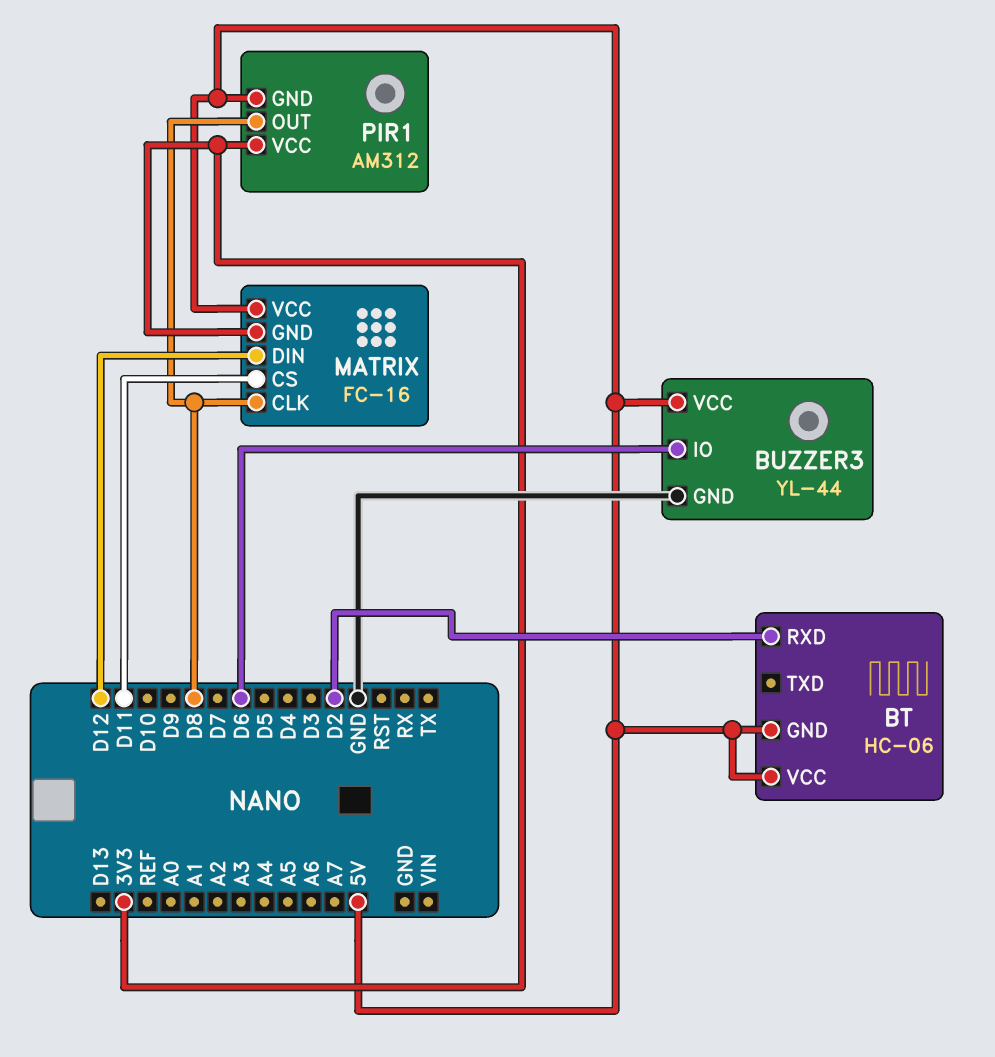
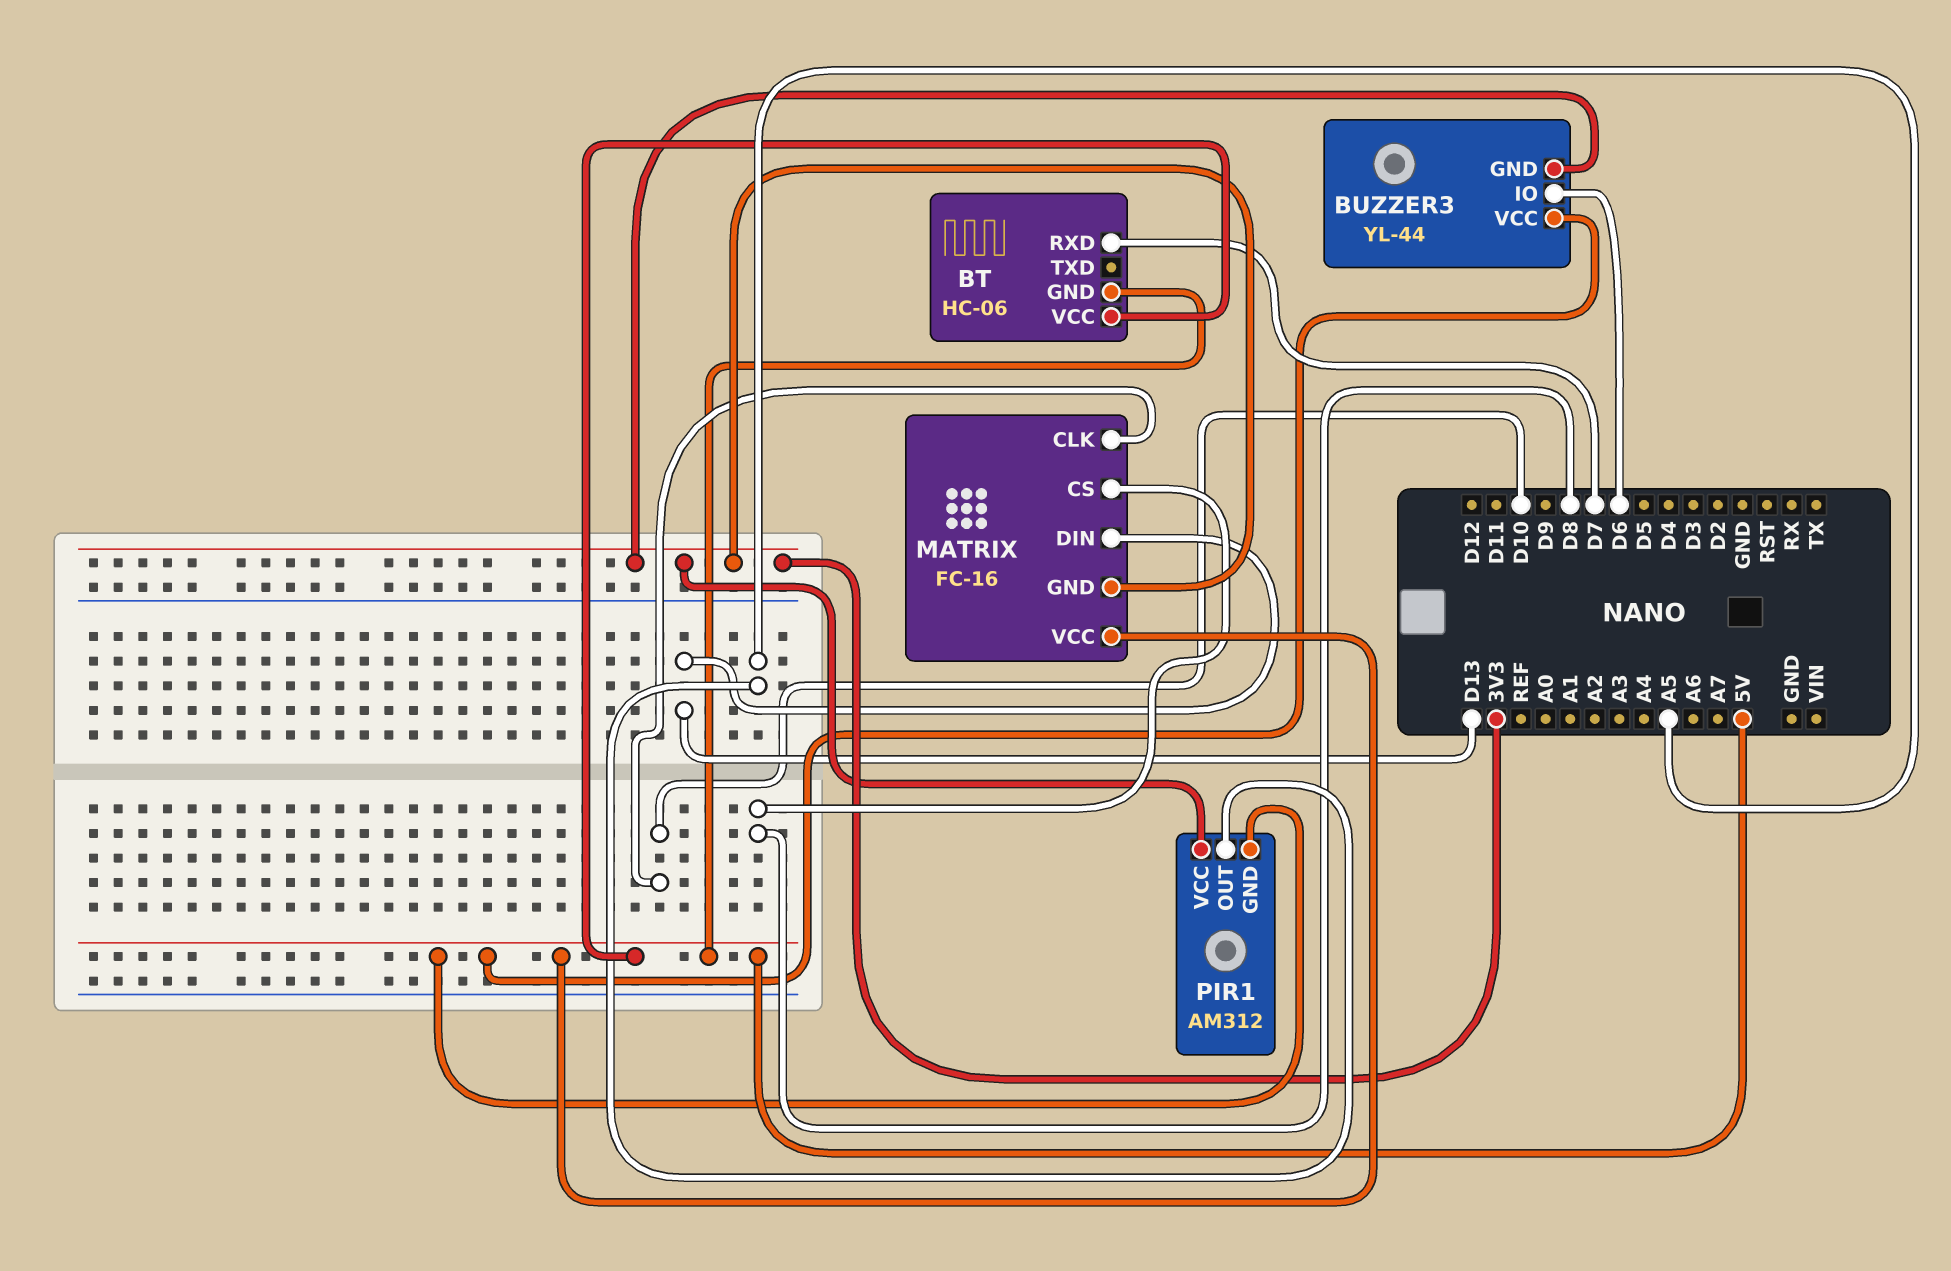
BT pin RXD: D2 -> D7
BUZZER3 pin GND: GND -> 3V3
MATRIX pin CLK: D8 -> D10
MATRIX pin CS: D11 -> D8
MATRIX pin DIN: D12 -> D13
PIR1 pin OUT: D8 -> A5

